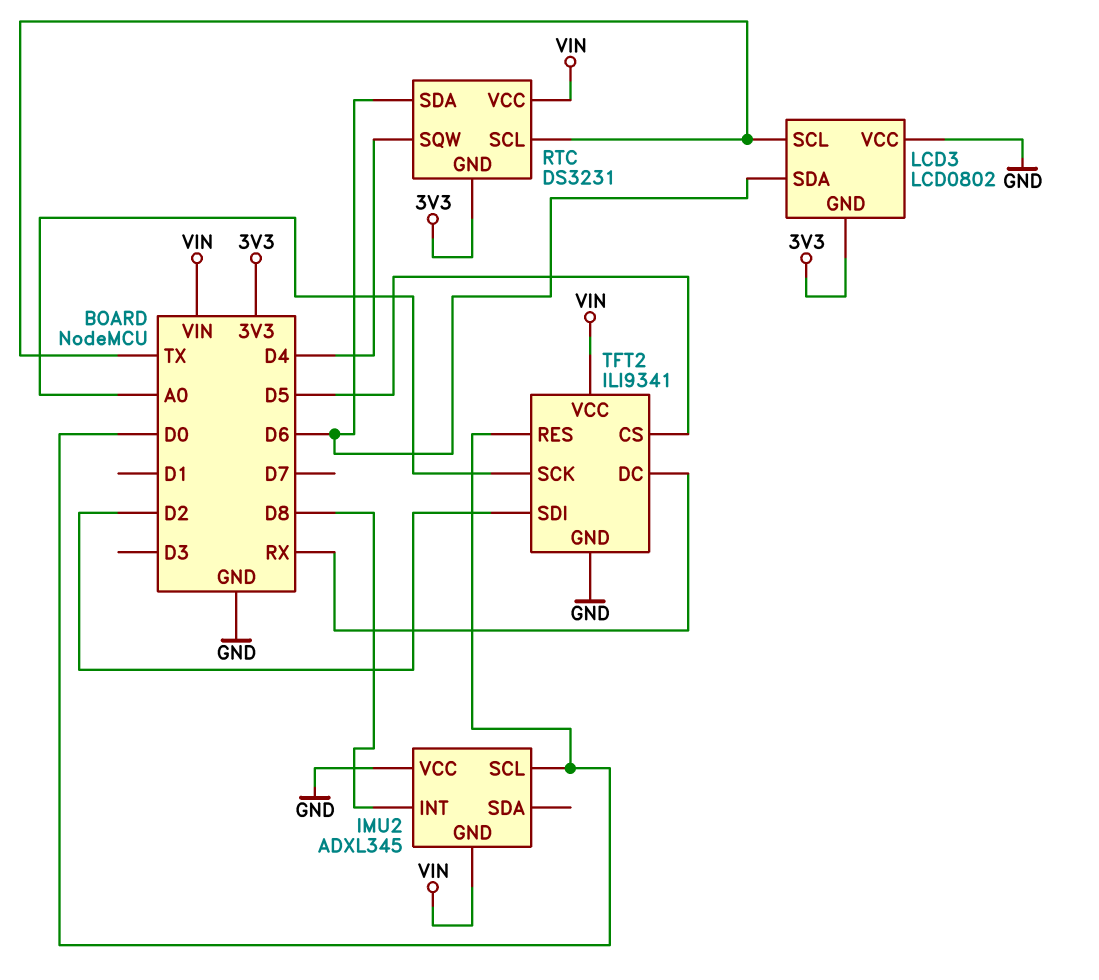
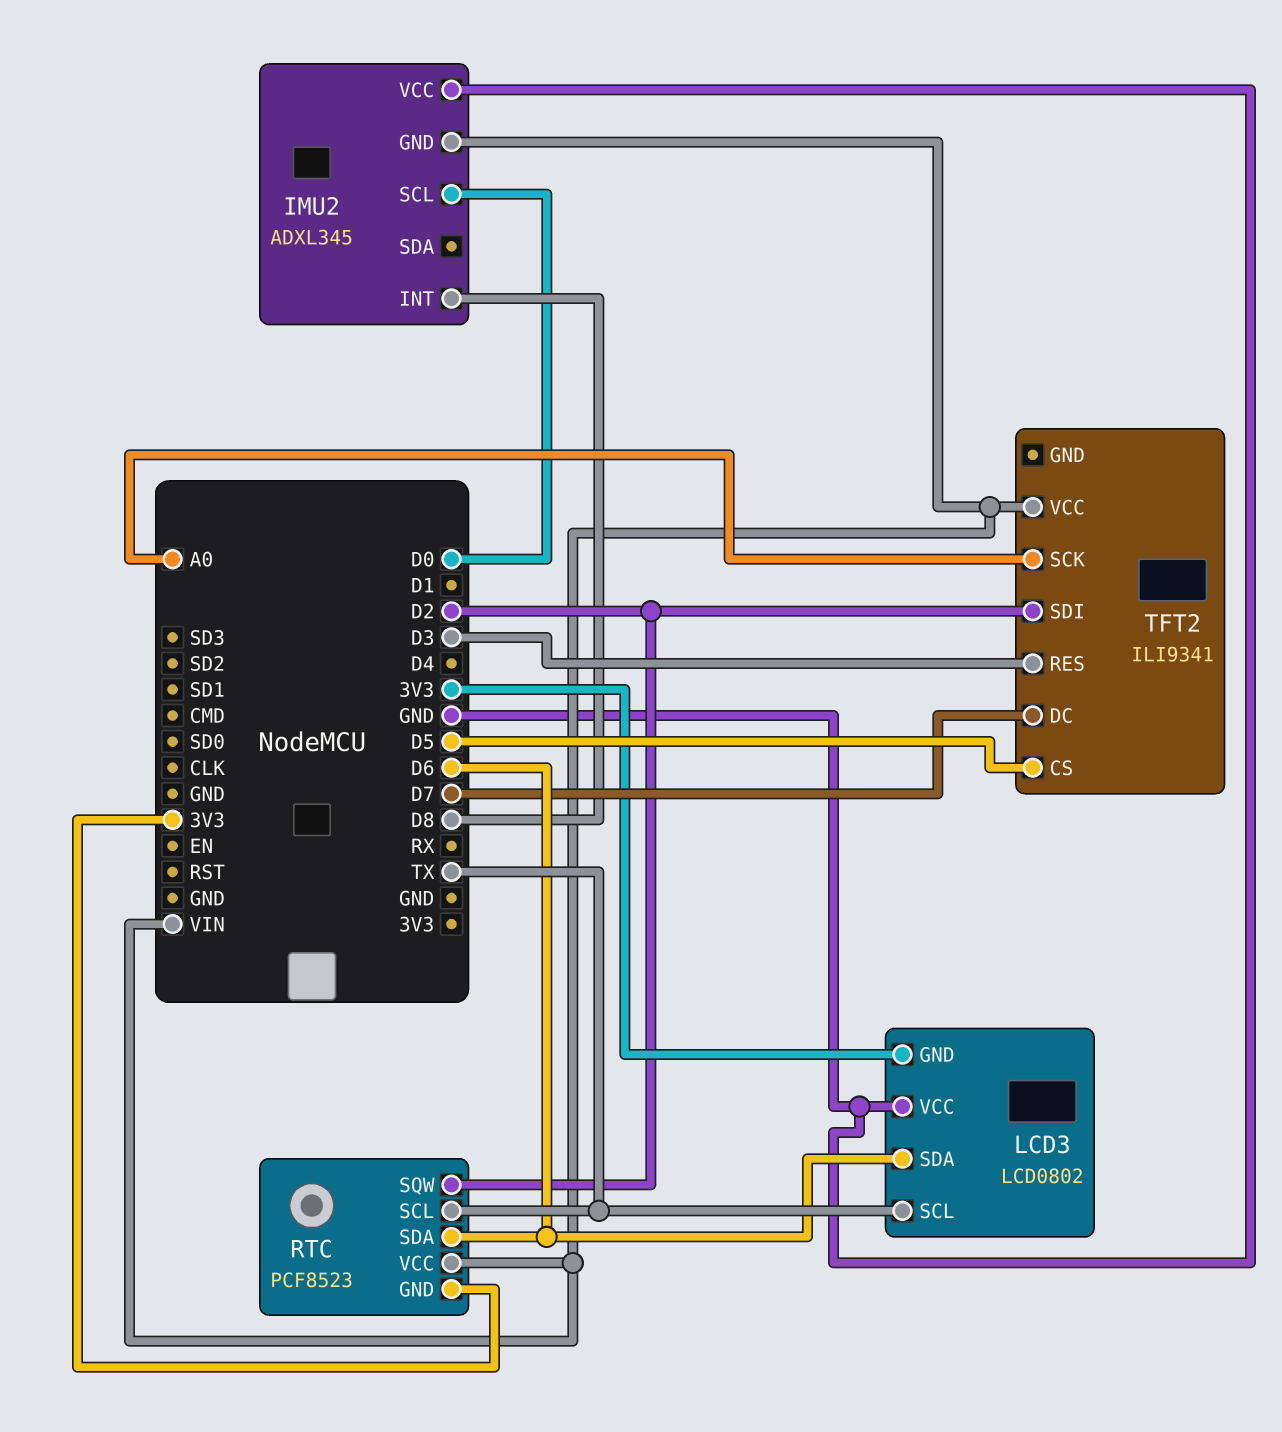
RTC: DS3231 -> PCF8523
RTC pin SQW: D4 -> D2
TFT2 pin DC: RX -> D7
TFT2 pin GND: GND -> none
TFT2 pin RES: D0 -> D3

